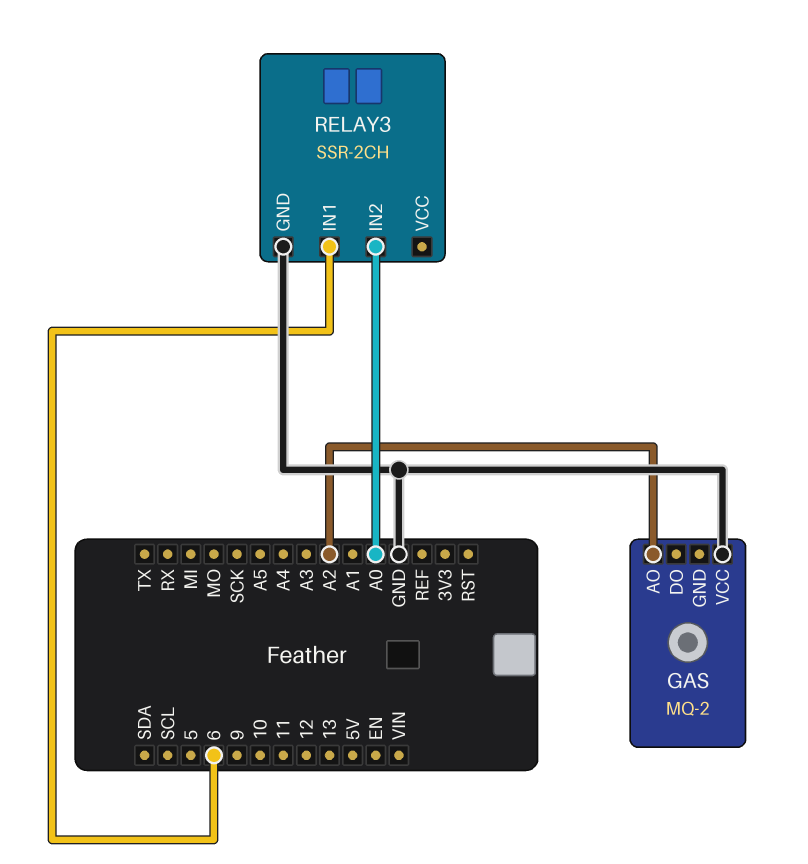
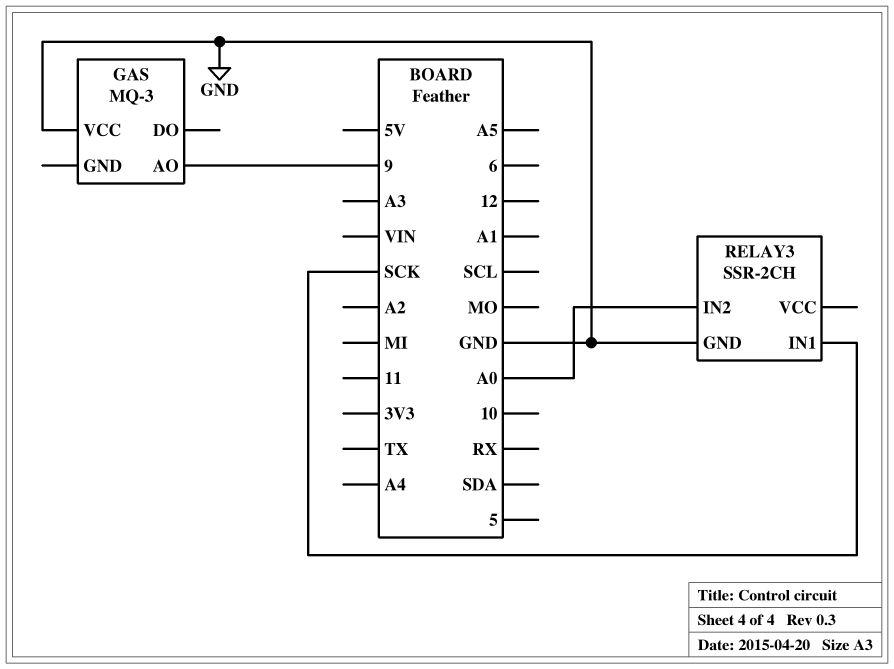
GAS: MQ-2 -> MQ-3
GAS pin AO: A2 -> 9
RELAY3 pin IN1: 6 -> SCK

